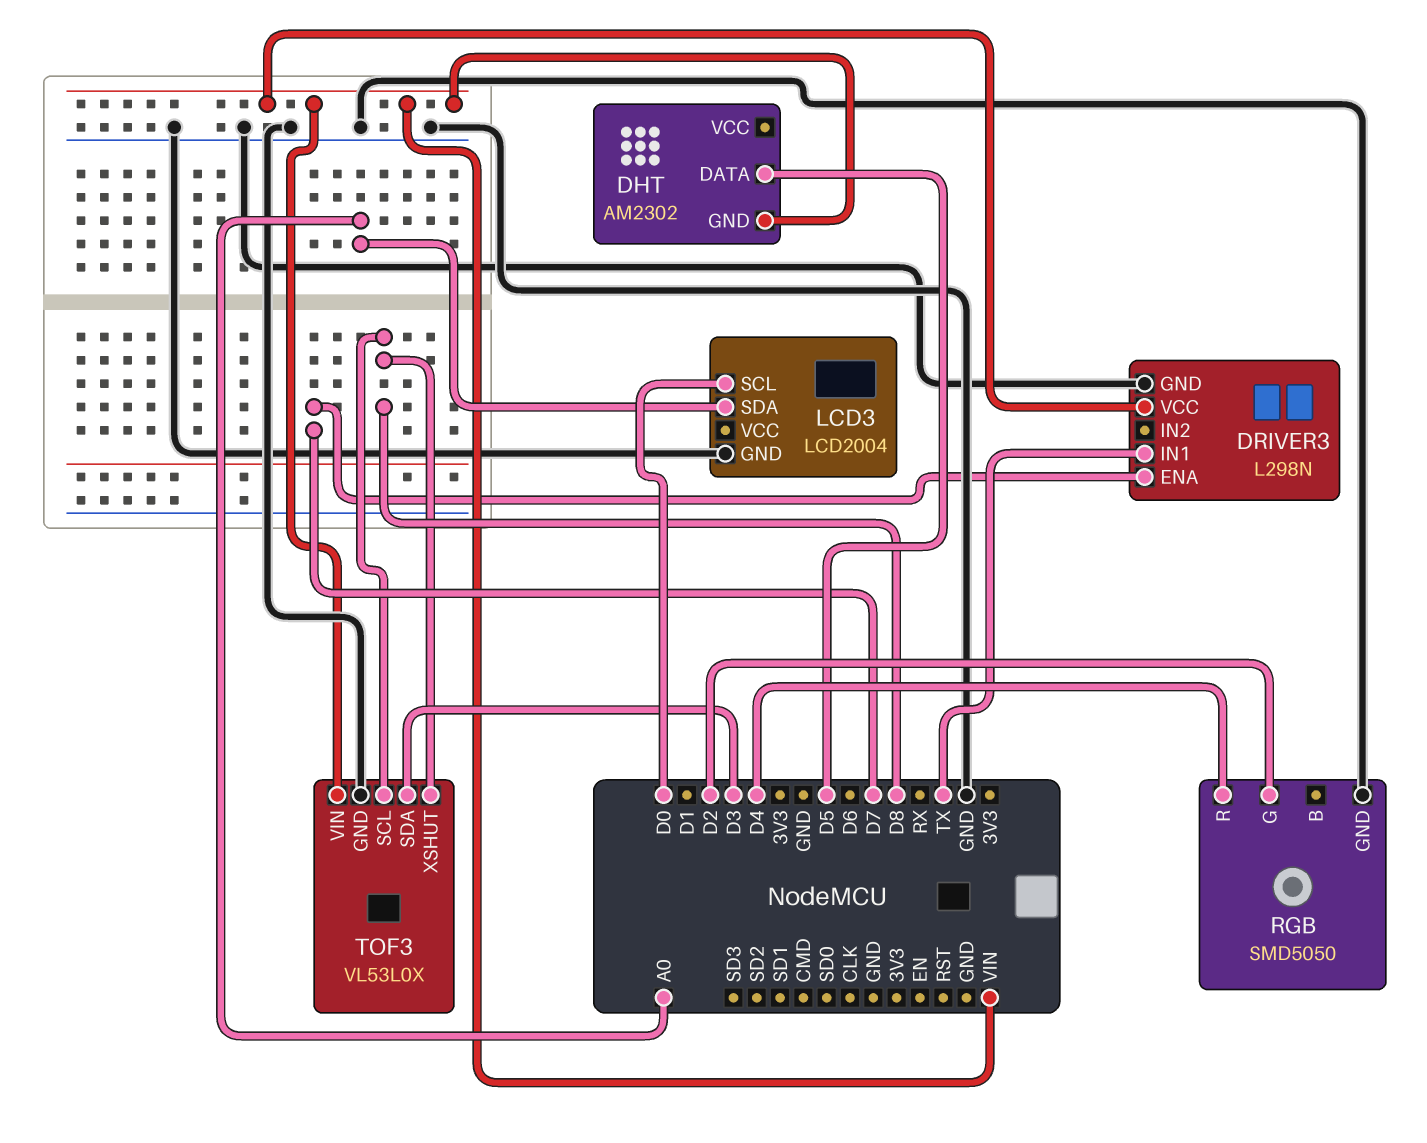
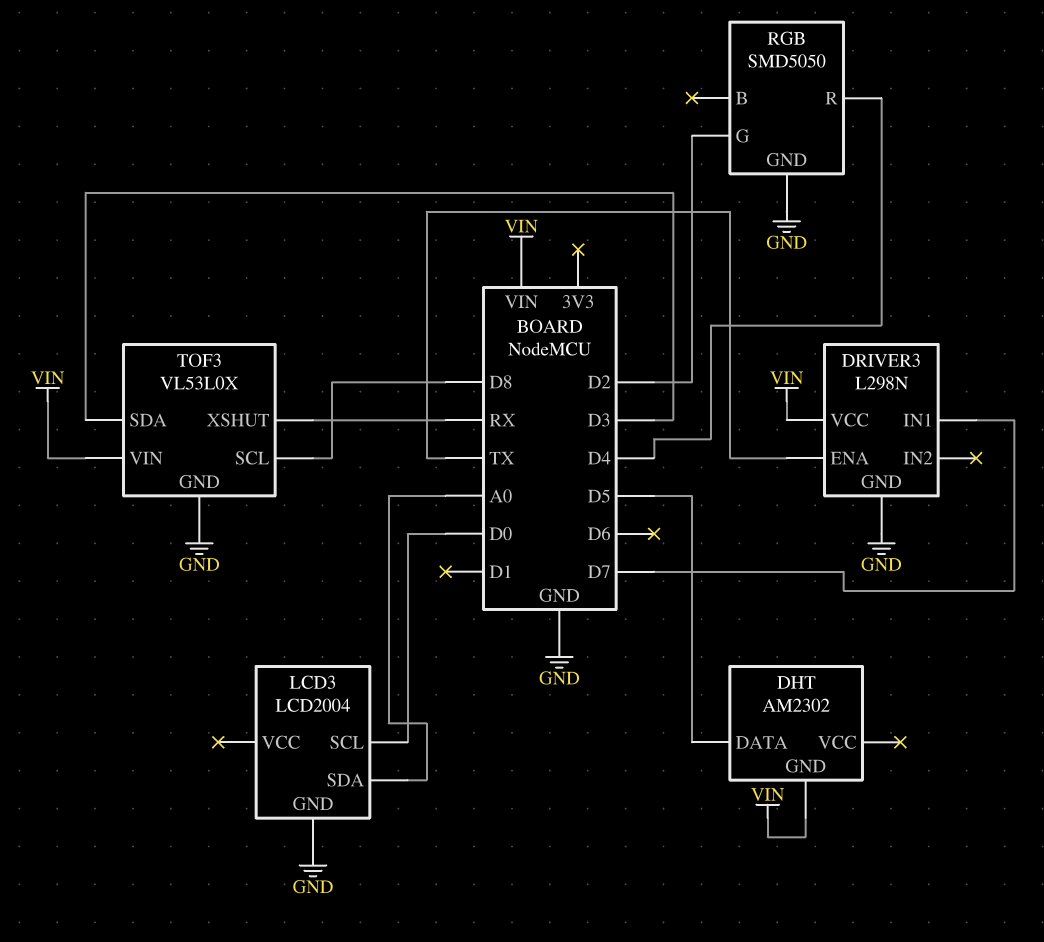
DRIVER3 pin ENA: D7 -> TX
DRIVER3 pin IN1: TX -> D7
TOF3 pin XSHUT: D8 -> RX

